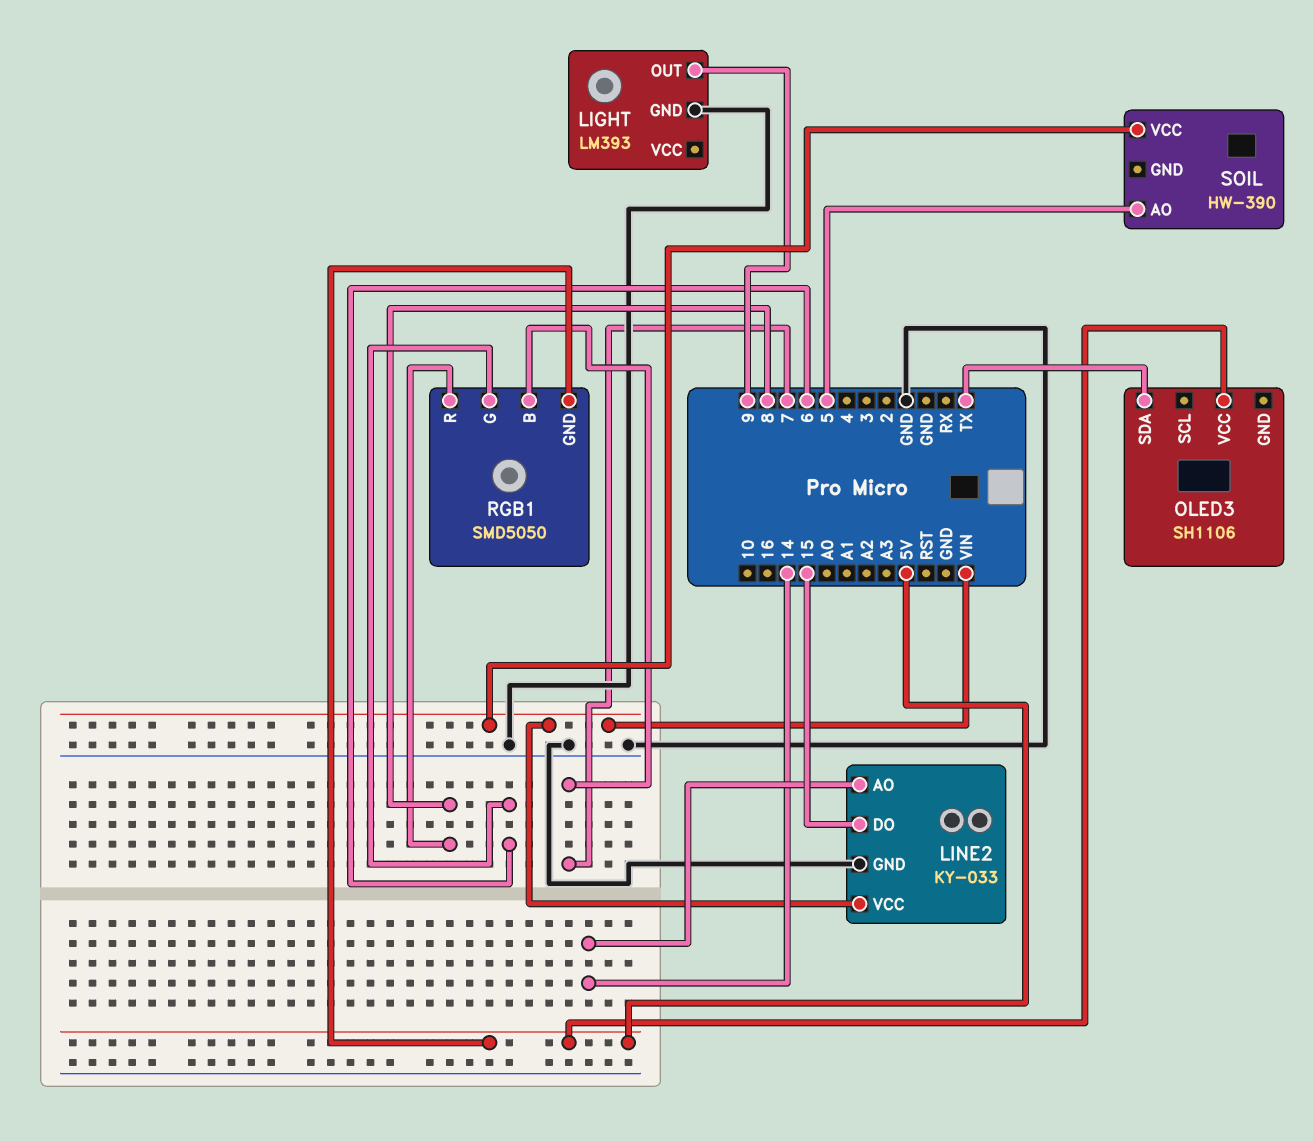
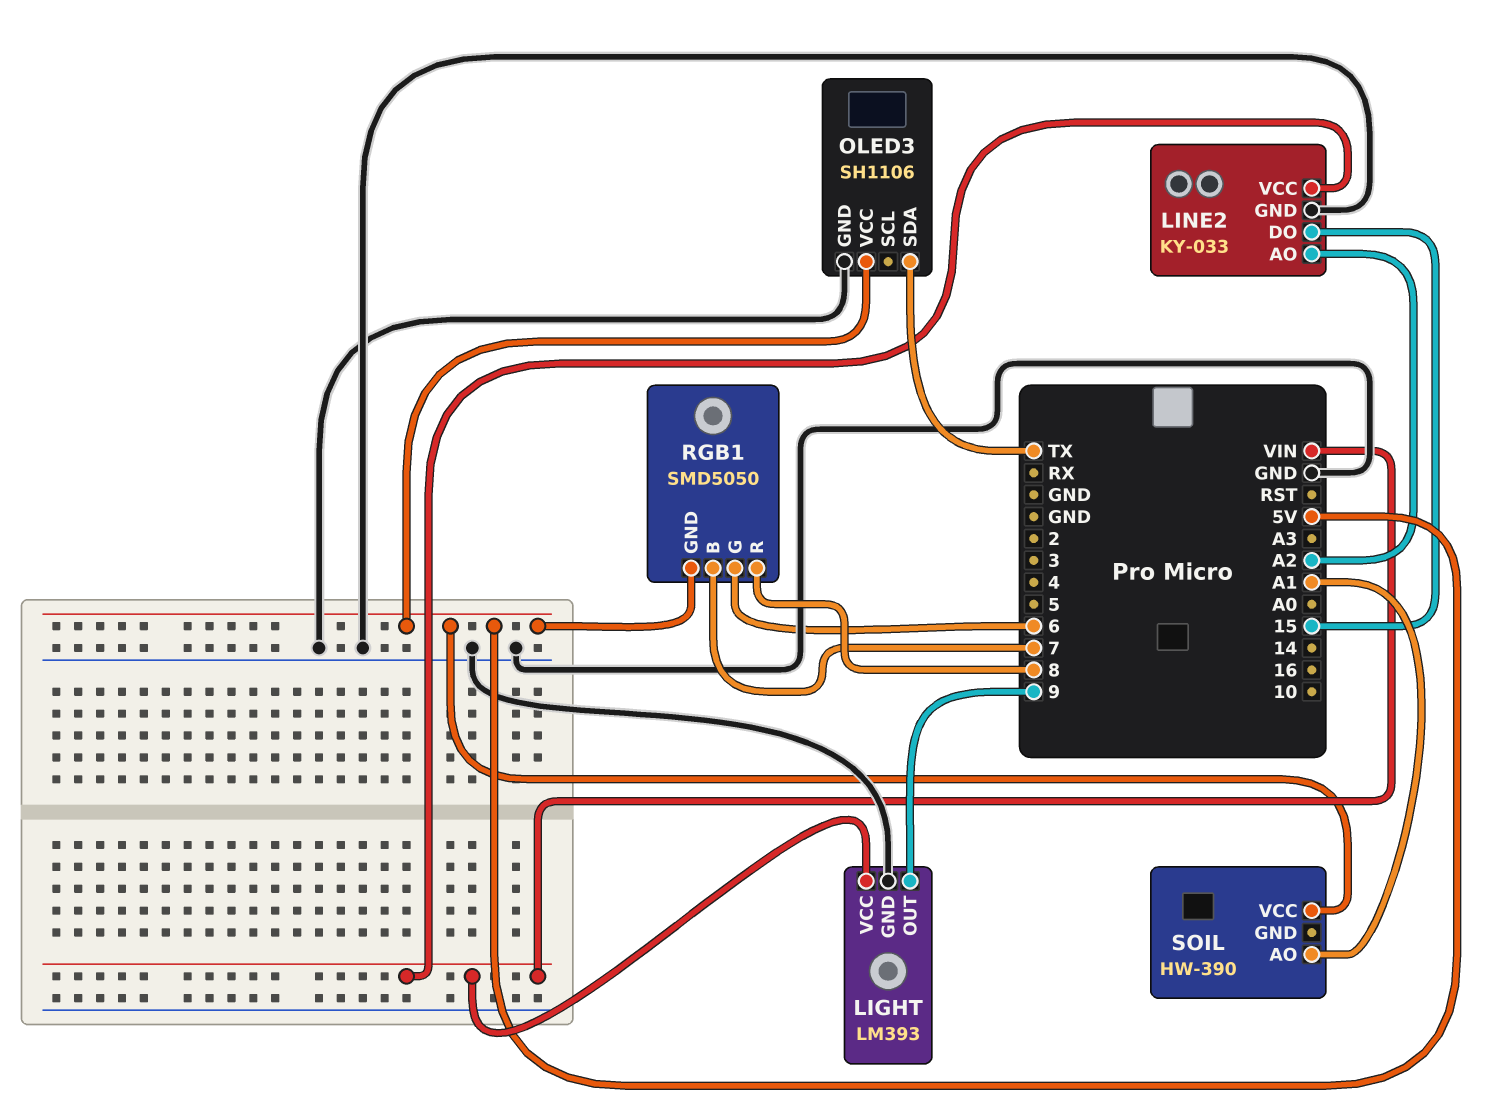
LIGHT pin VCC: none -> VIN
LINE2 pin AO: 14 -> A2
OLED3 pin GND: none -> GND
SOIL pin AO: 5 -> A1
SOIL pin VCC: VIN -> 5V

